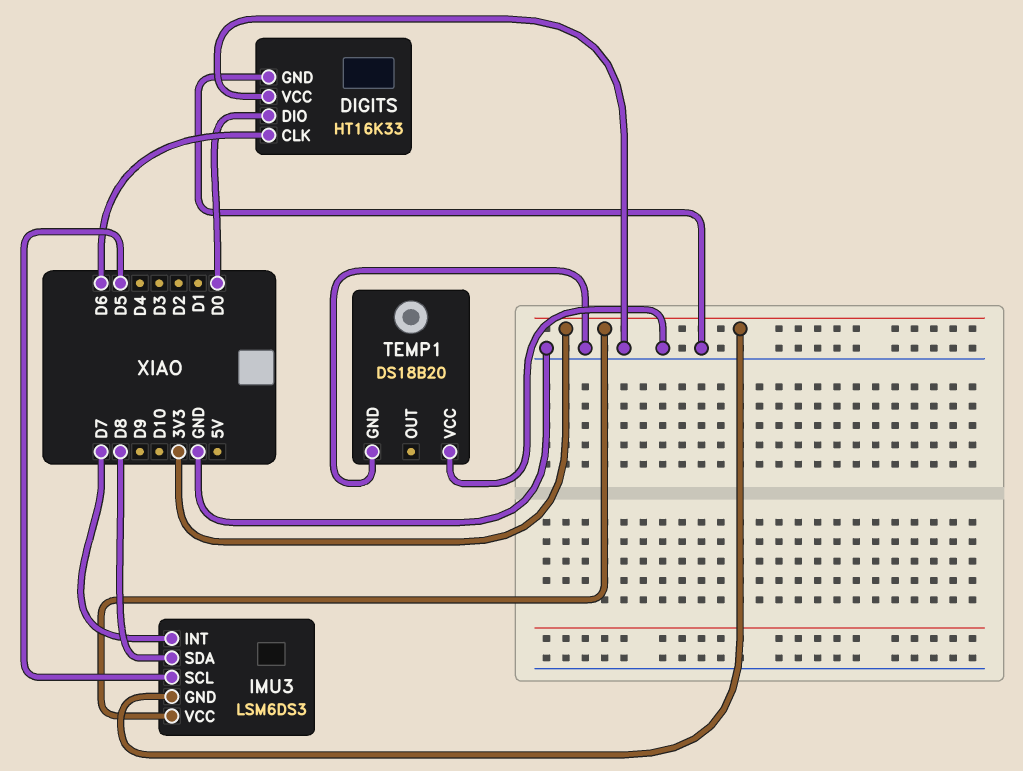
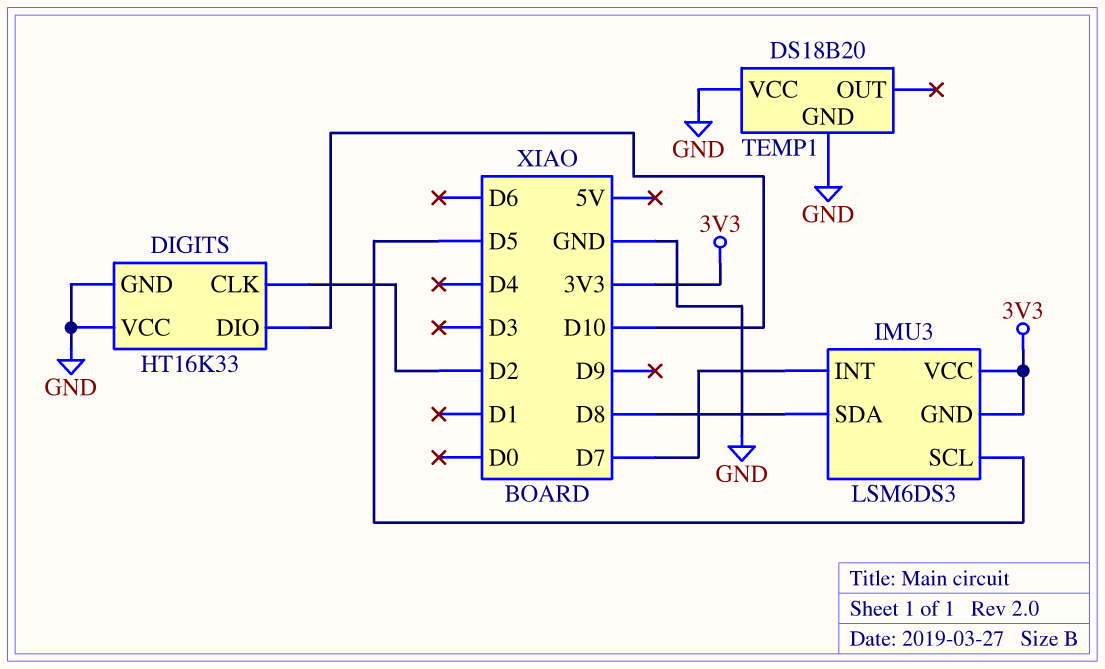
DIGITS pin CLK: D6 -> D2
DIGITS pin DIO: D0 -> D10

